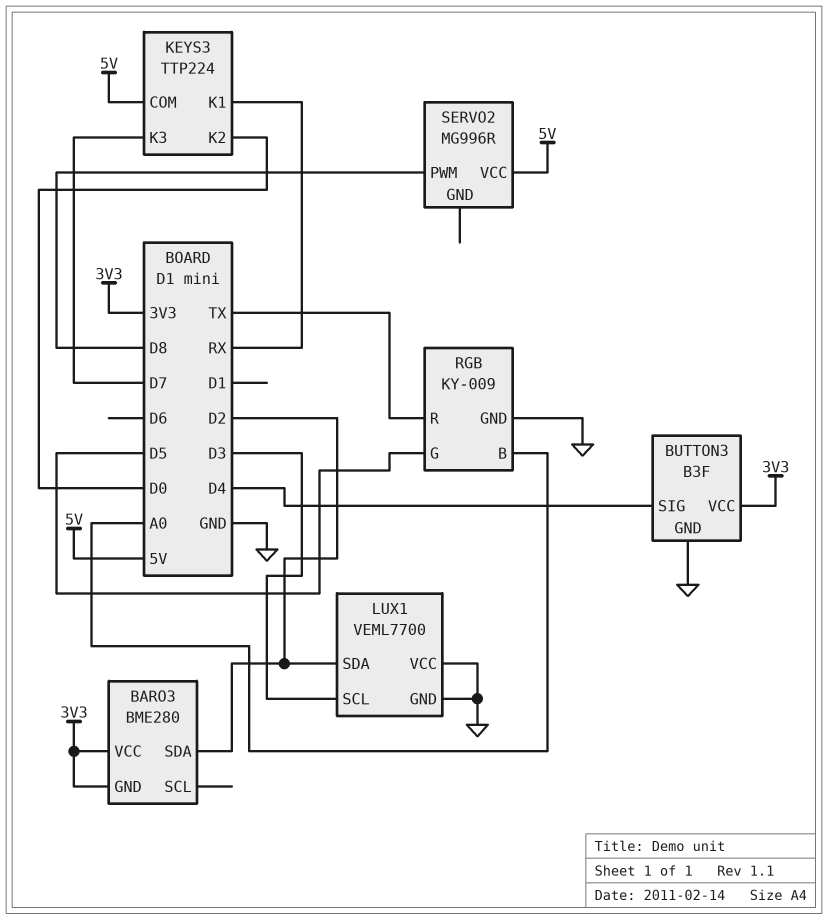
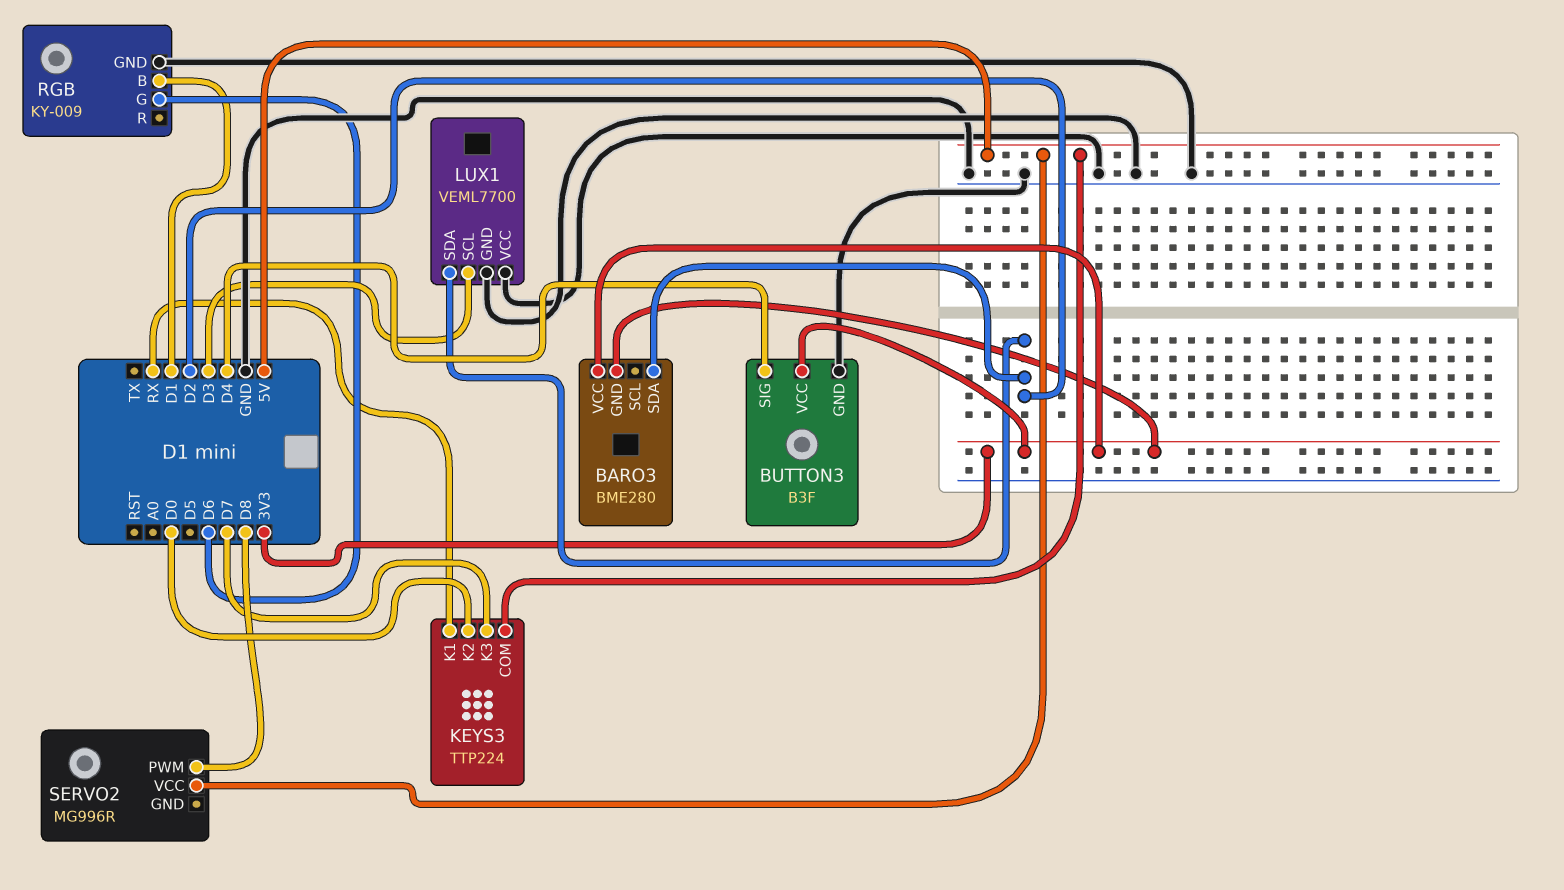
RGB pin B: A0 -> D1
RGB pin G: D5 -> D6
RGB pin R: TX -> none

